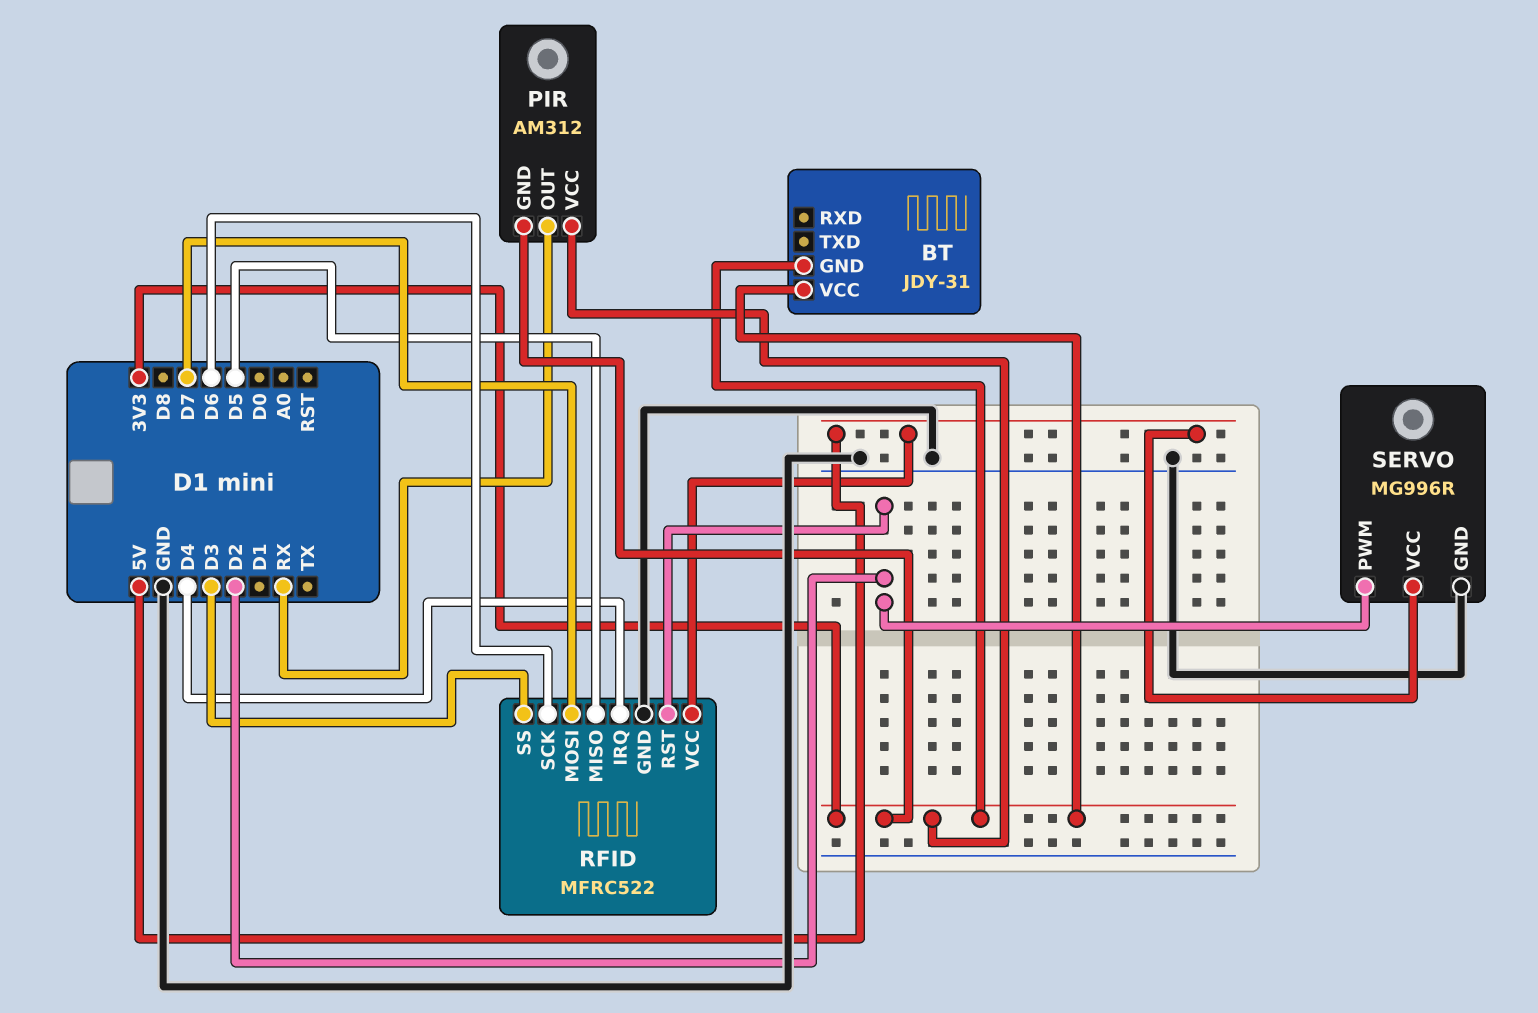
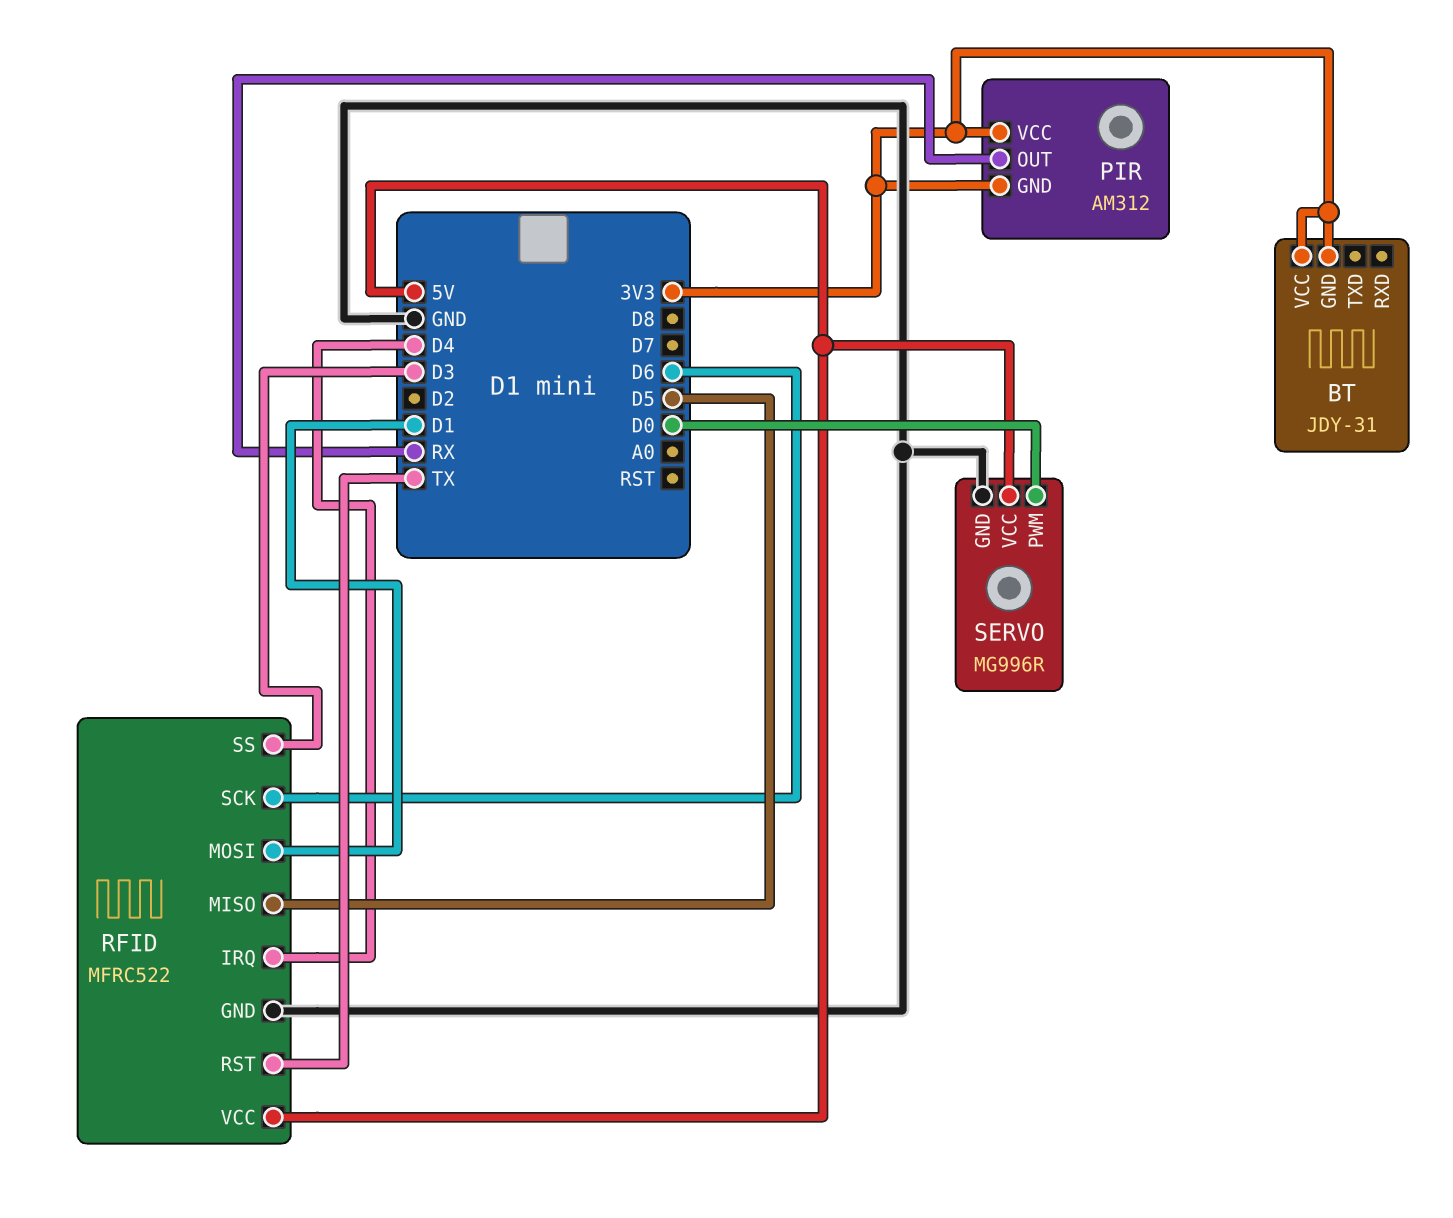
RFID pin MOSI: D7 -> D1
RFID pin RST: D2 -> TX
SERVO pin PWM: D2 -> D0

